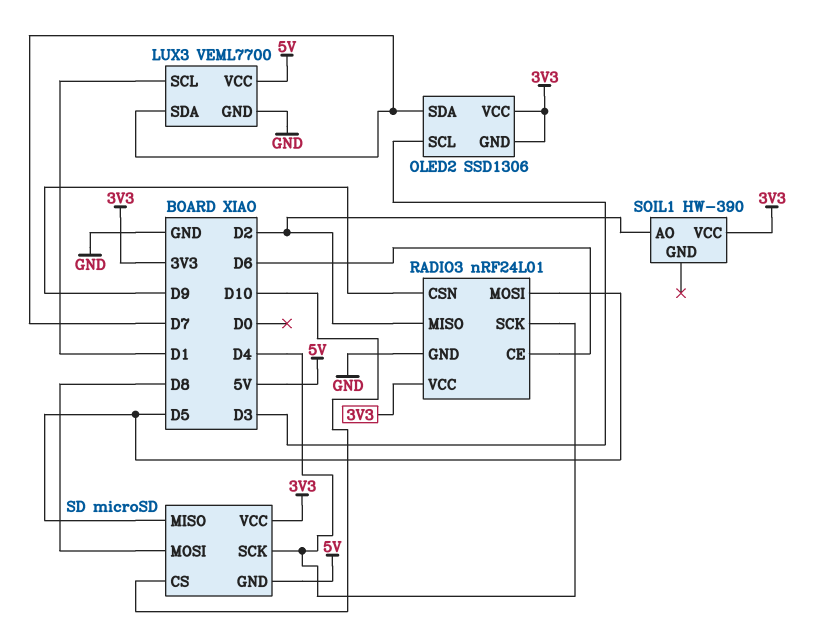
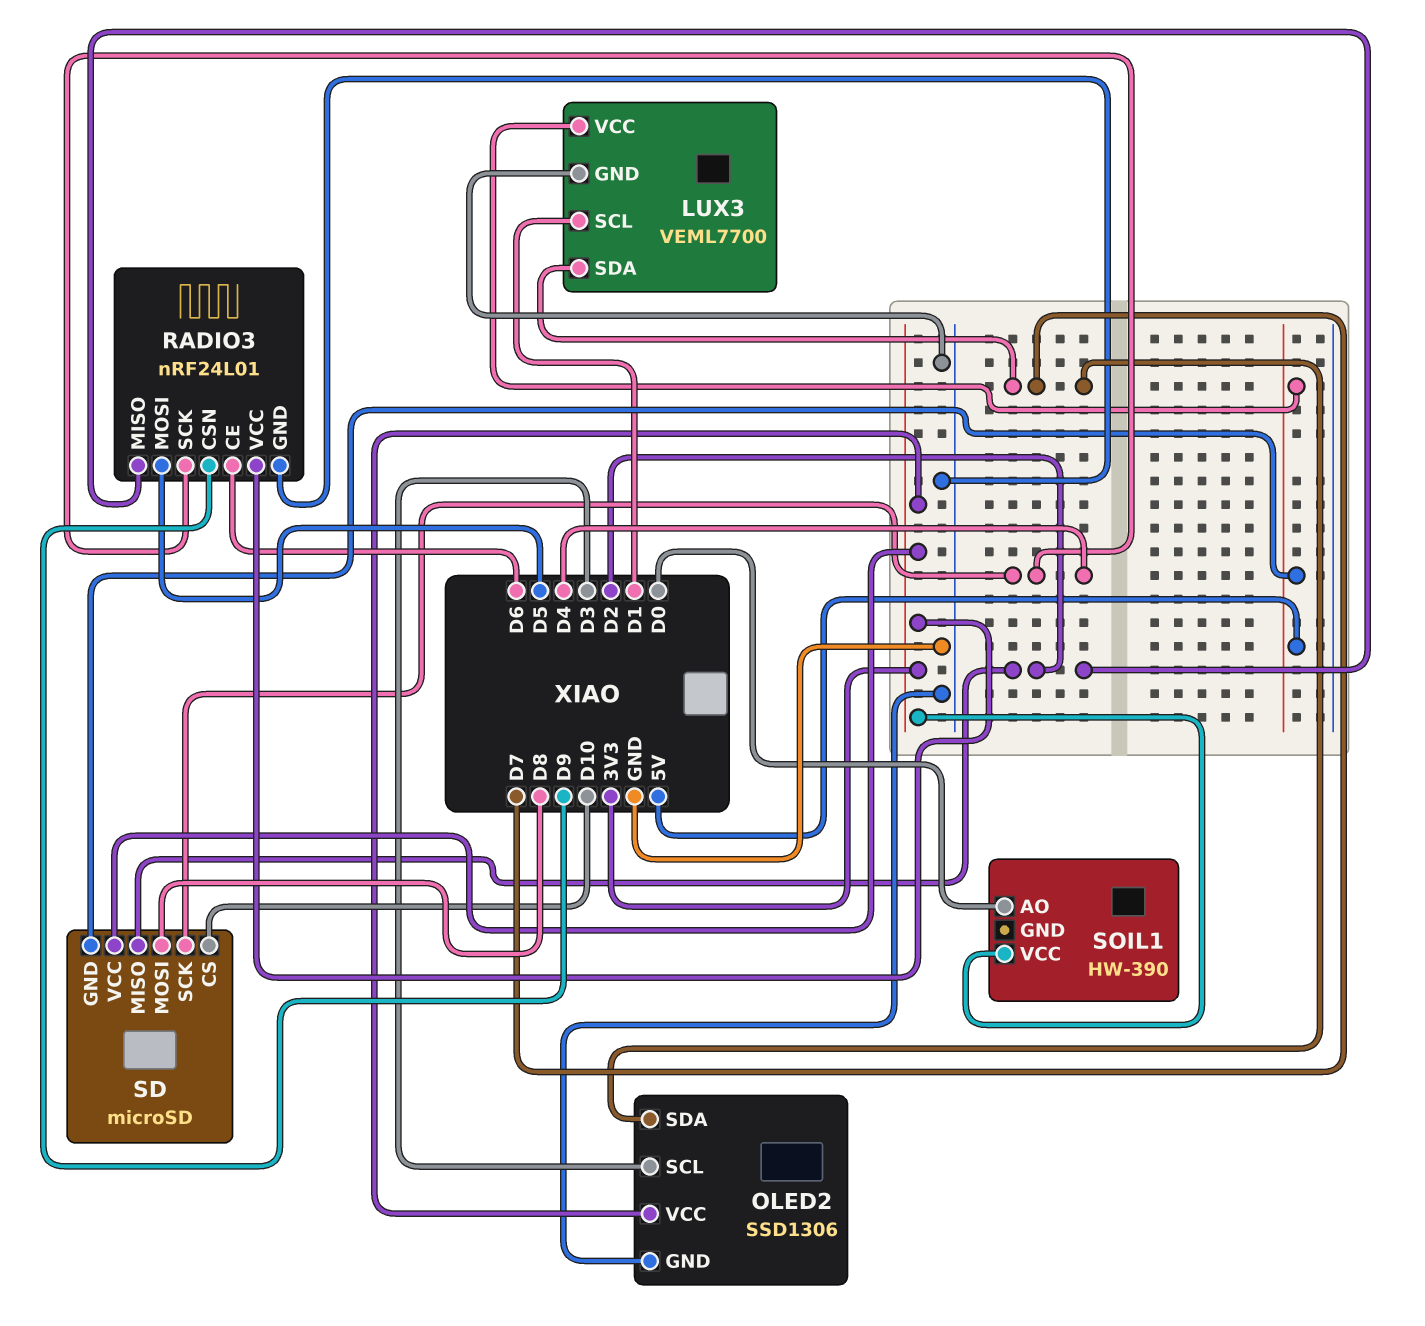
OLED2 pin GND: 3V3 -> GND
SD pin MISO: D5 -> D2
SOIL1 pin AO: D2 -> D0

